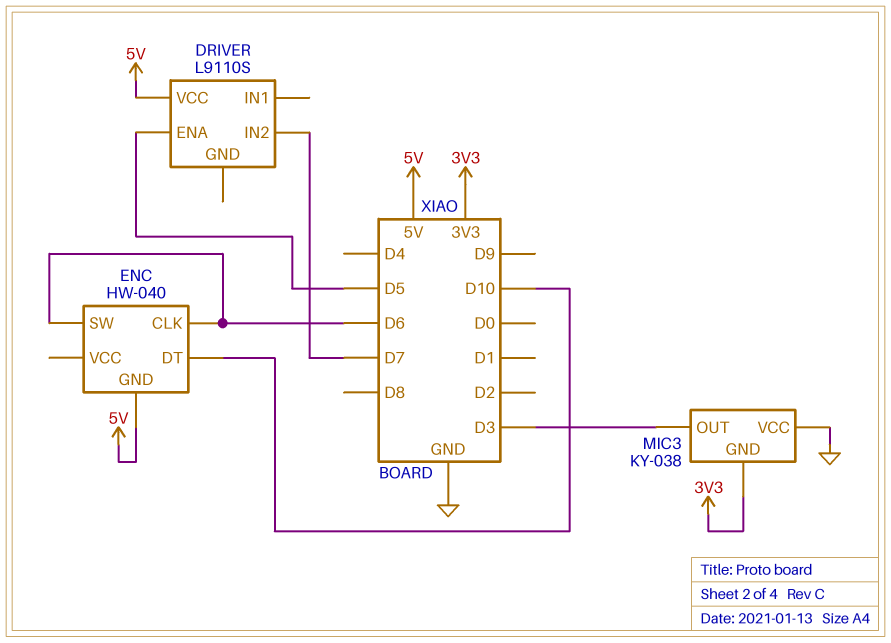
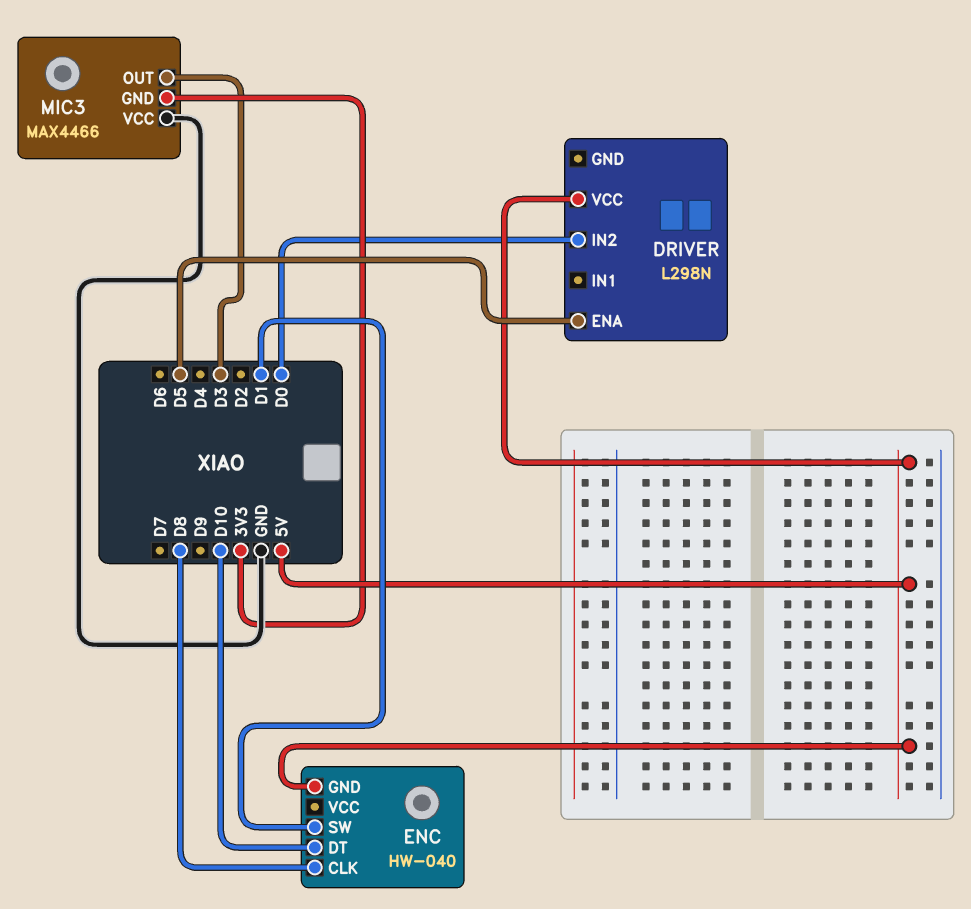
DRIVER: L9110S -> L298N
DRIVER pin IN2: D7 -> D0
ENC pin CLK: D6 -> D8
ENC pin SW: D6 -> D1
MIC3: KY-038 -> MAX4466

